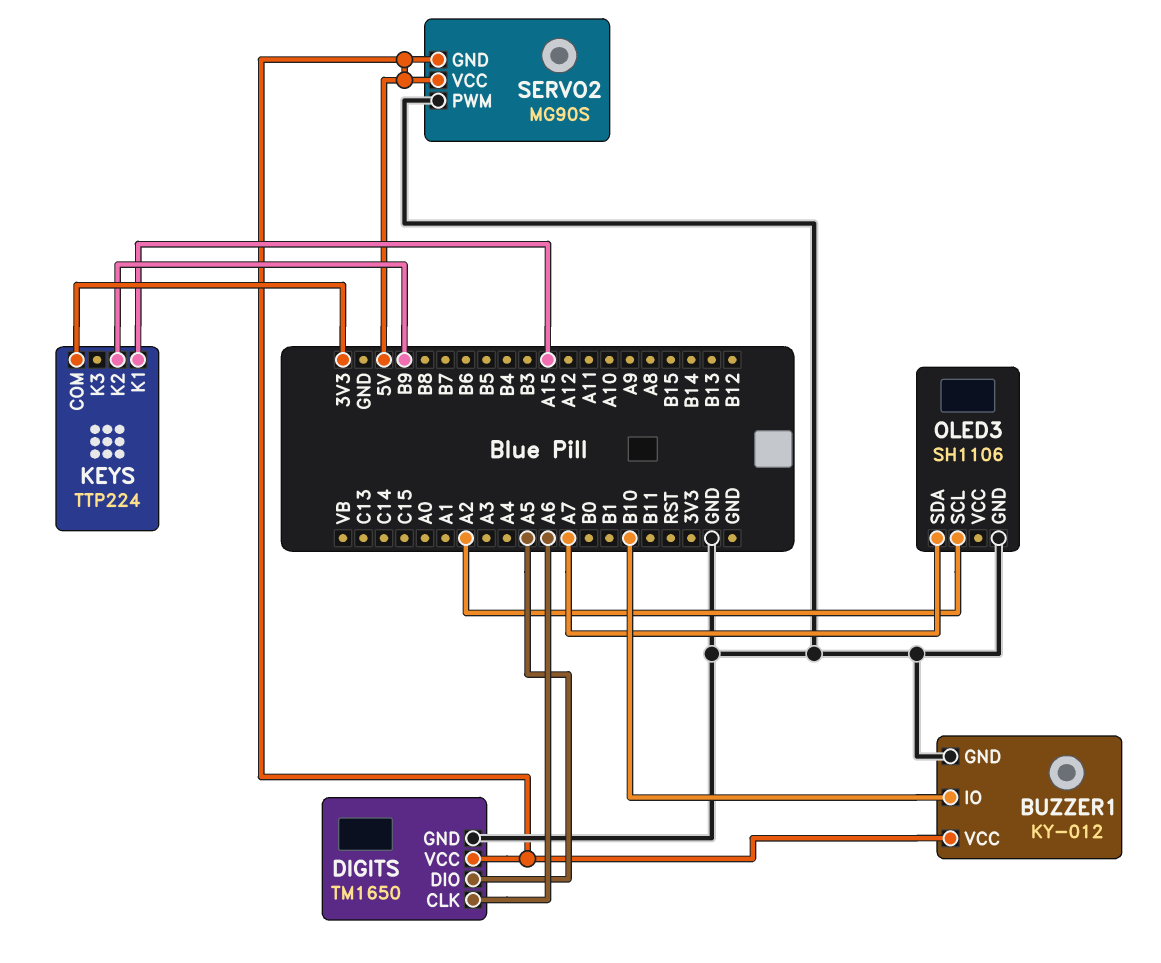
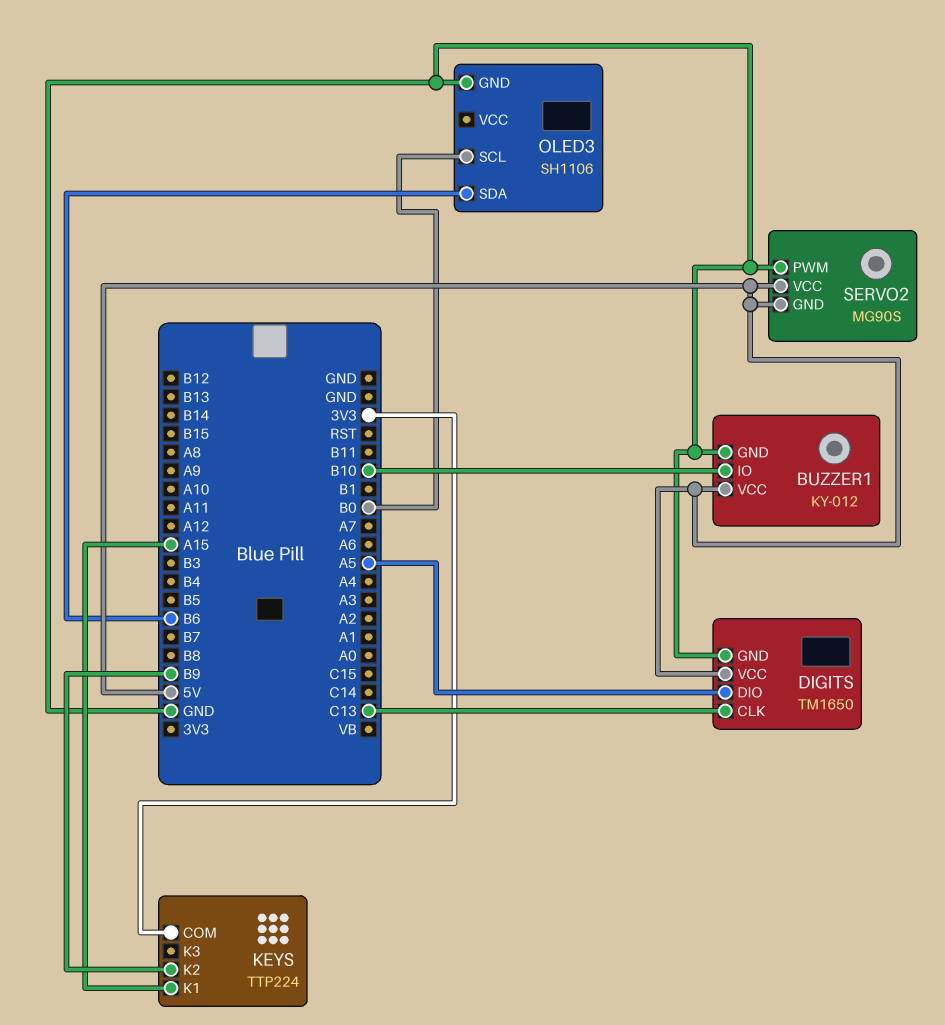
DIGITS pin CLK: A6 -> C13
OLED3 pin SCL: A2 -> B0
OLED3 pin SDA: A7 -> B6

